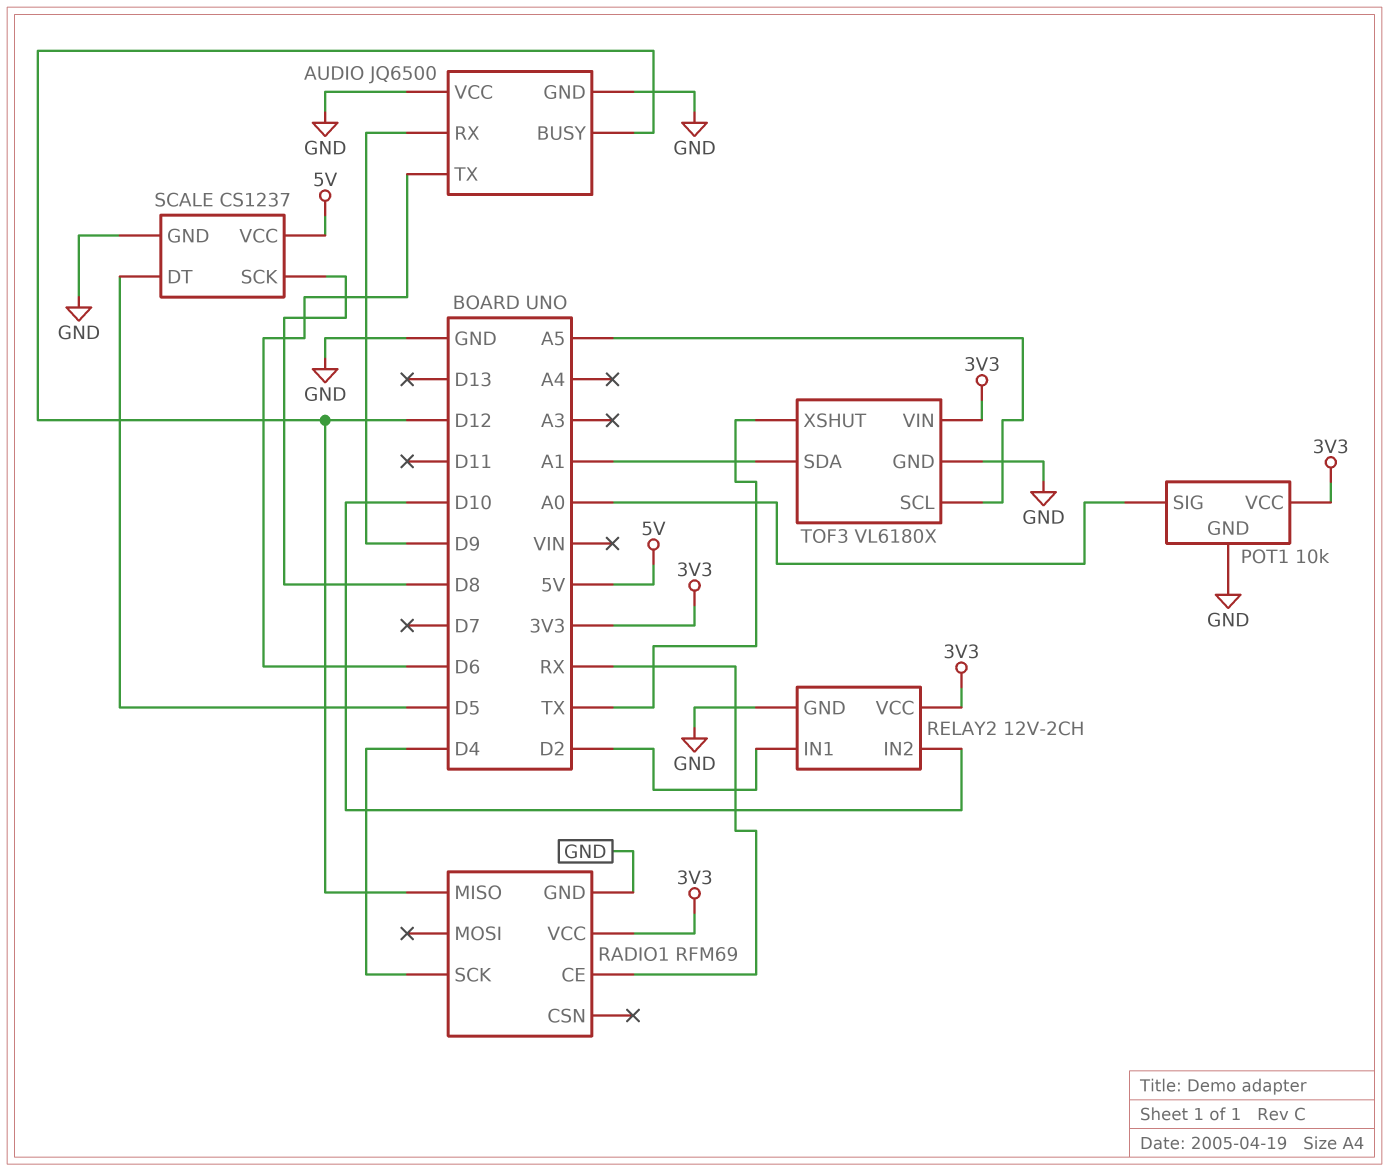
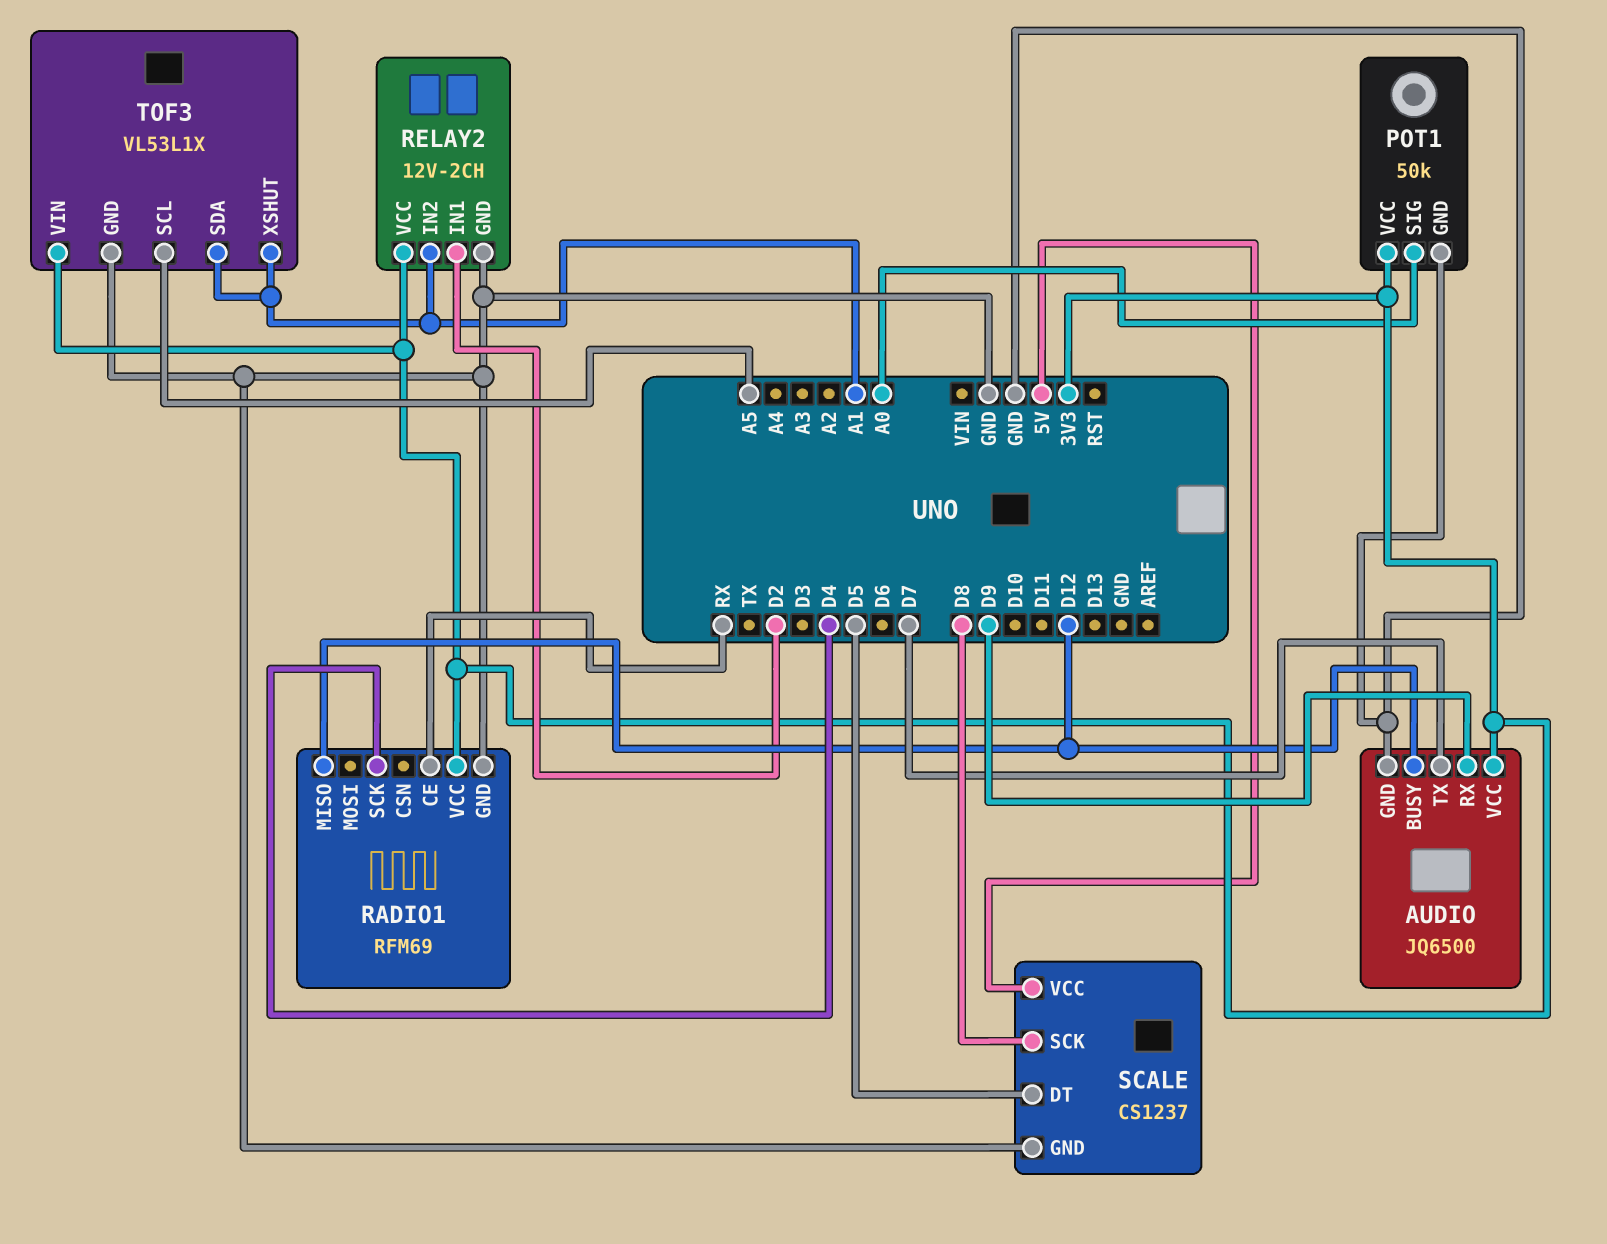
AUDIO pin TX: D6 -> D7
AUDIO pin VCC: GND -> 3V3
POT1: 10k -> 50k
RELAY2 pin IN2: D10 -> A1
TOF3: VL6180X -> VL53L1X
TOF3 pin XSHUT: TX -> A1

